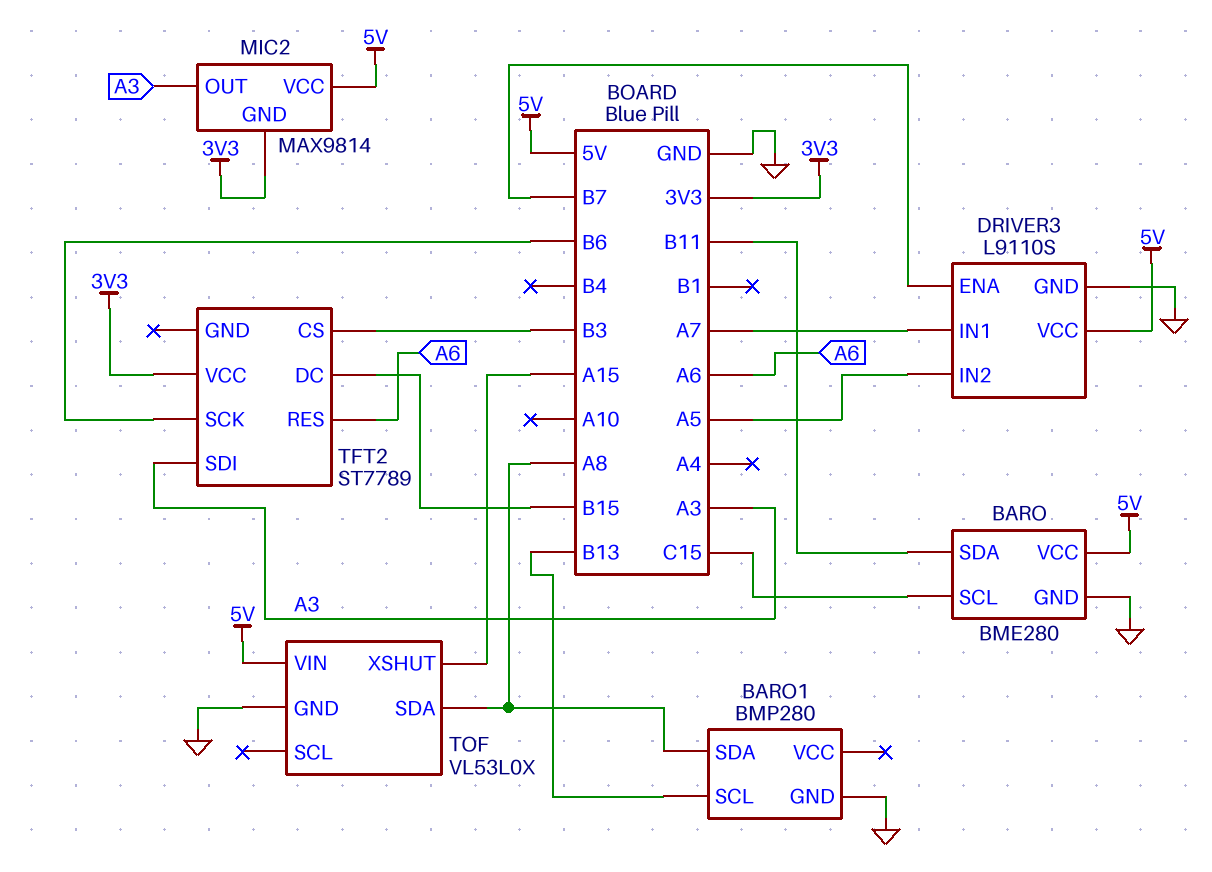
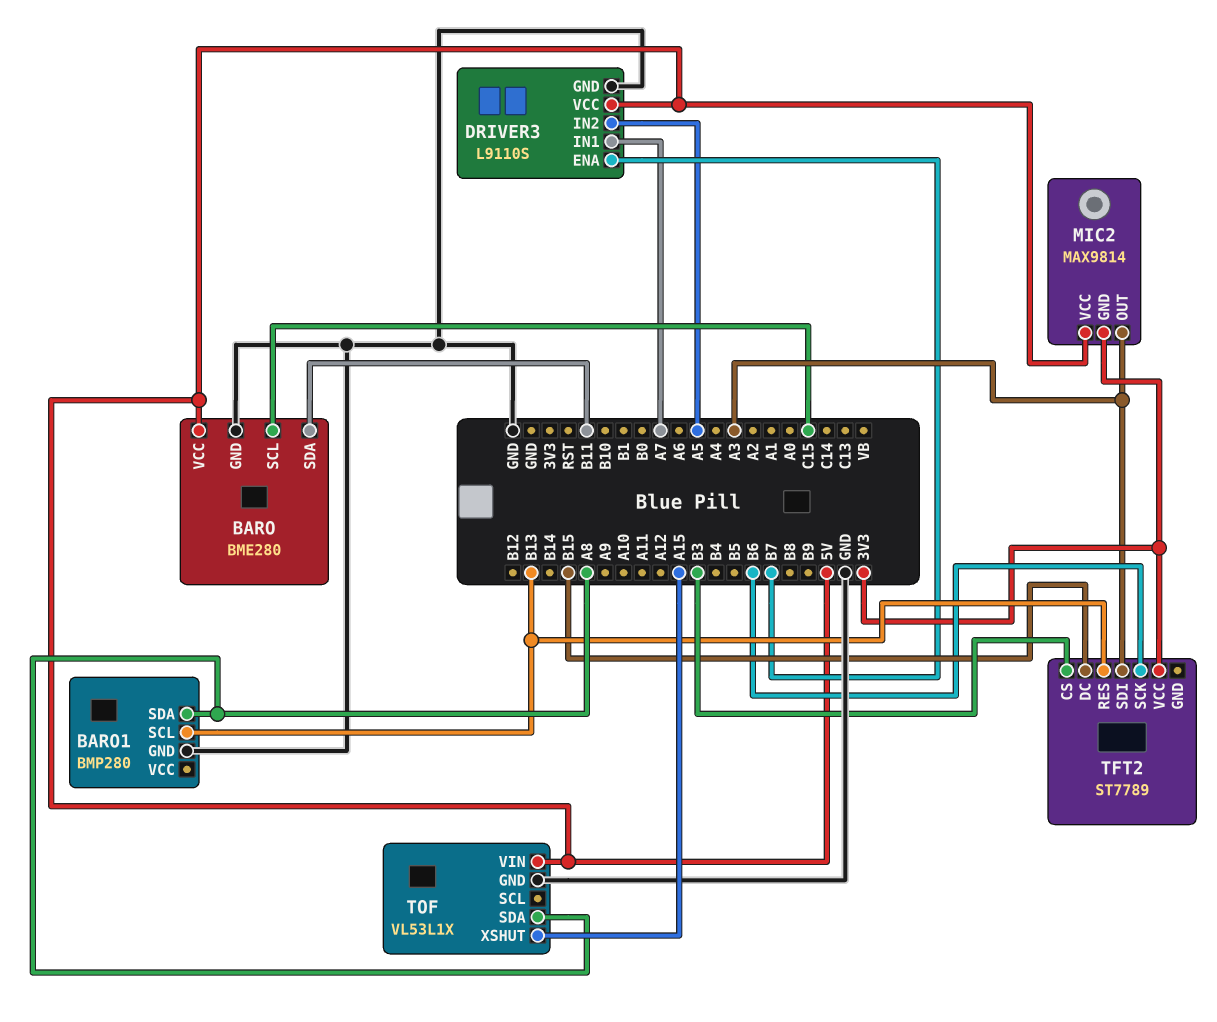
TFT2 pin RES: A6 -> B13
TOF: VL53L0X -> VL53L1X

